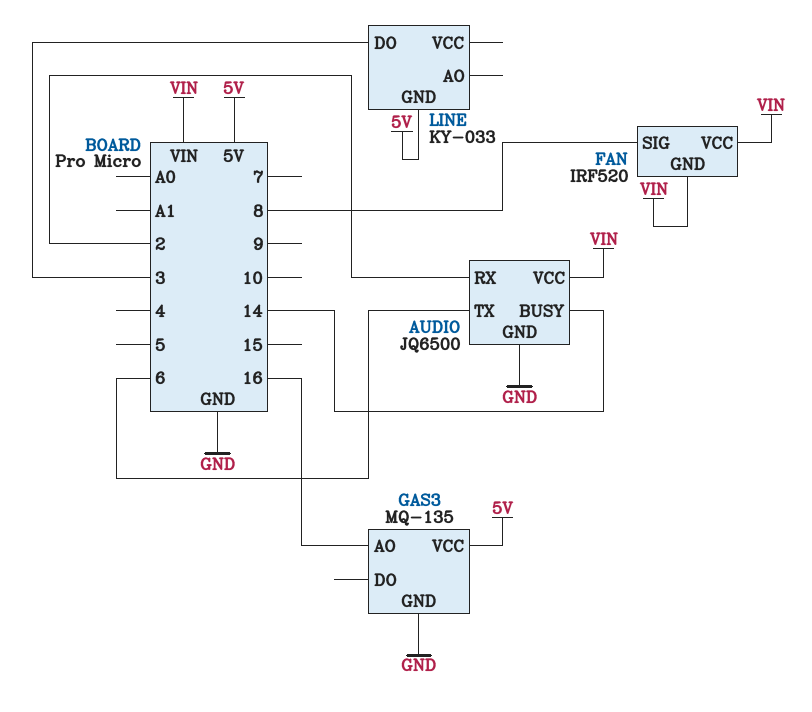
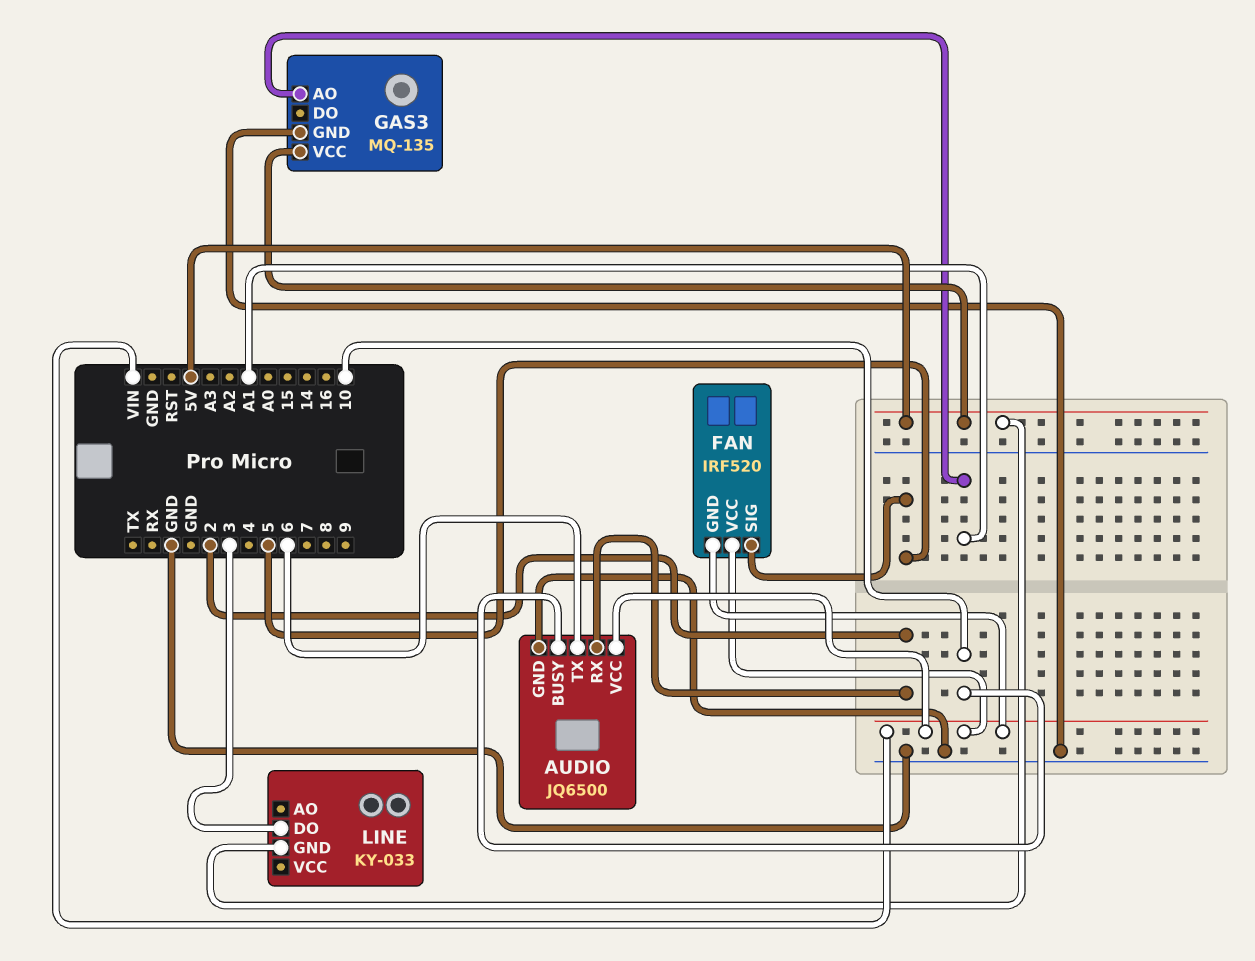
AUDIO pin BUSY: 14 -> 10
FAN pin SIG: 8 -> 5
GAS3 pin AO: 16 -> A1

